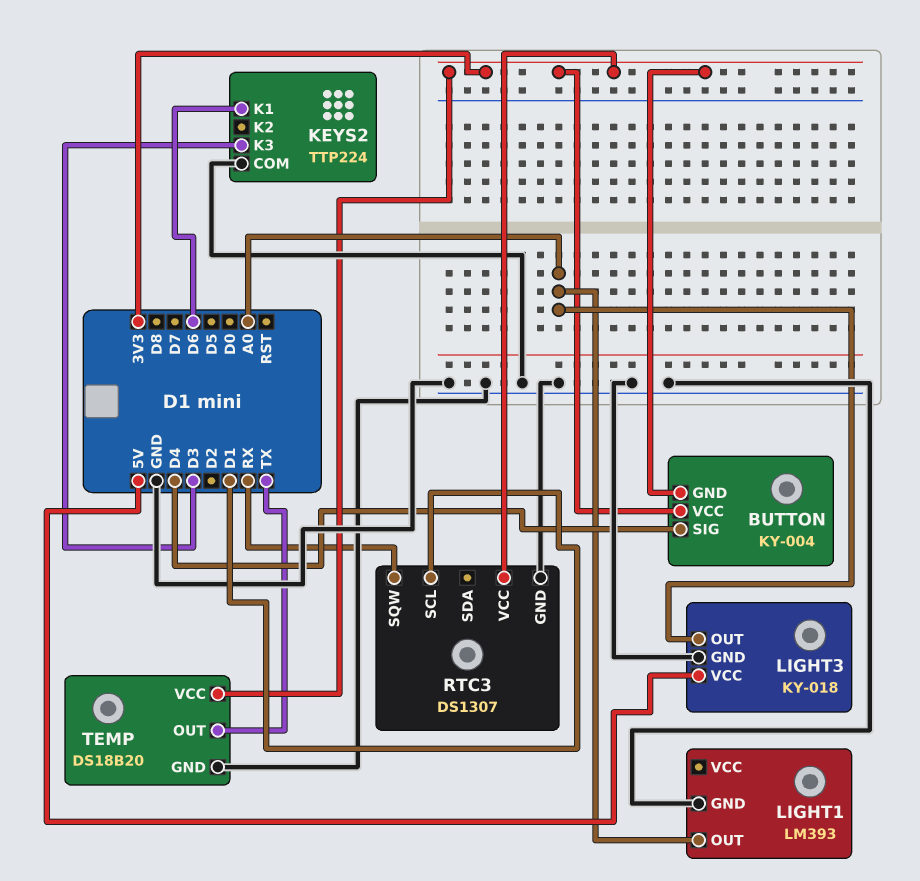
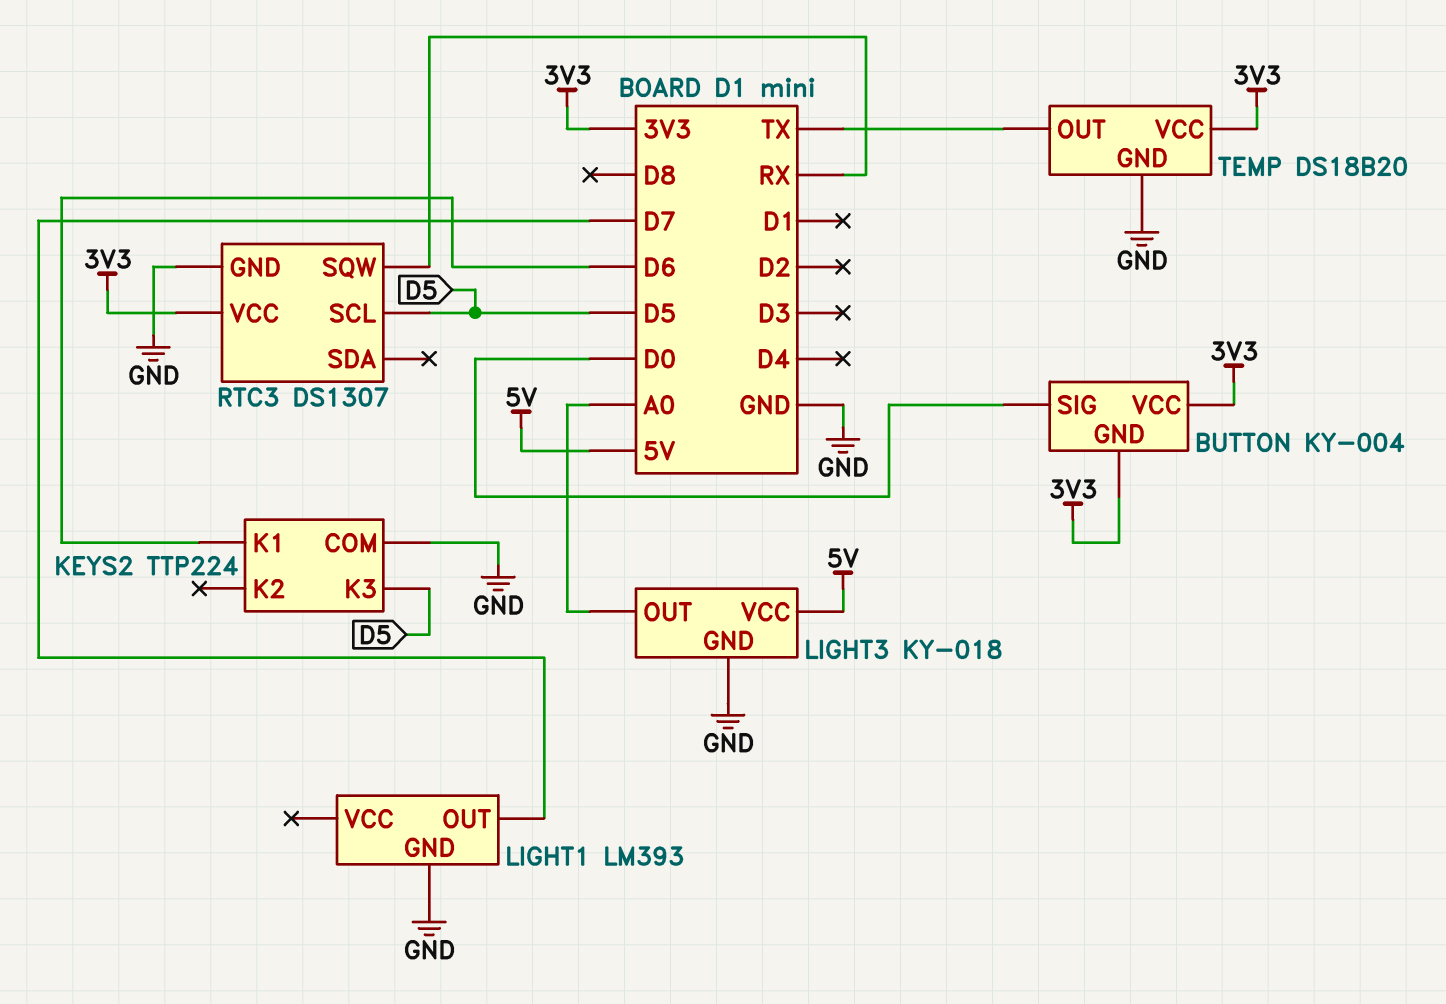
BUTTON pin SIG: D4 -> D0
KEYS2 pin K3: D3 -> D5
LIGHT1 pin OUT: A0 -> D7
RTC3 pin SCL: D1 -> D5

